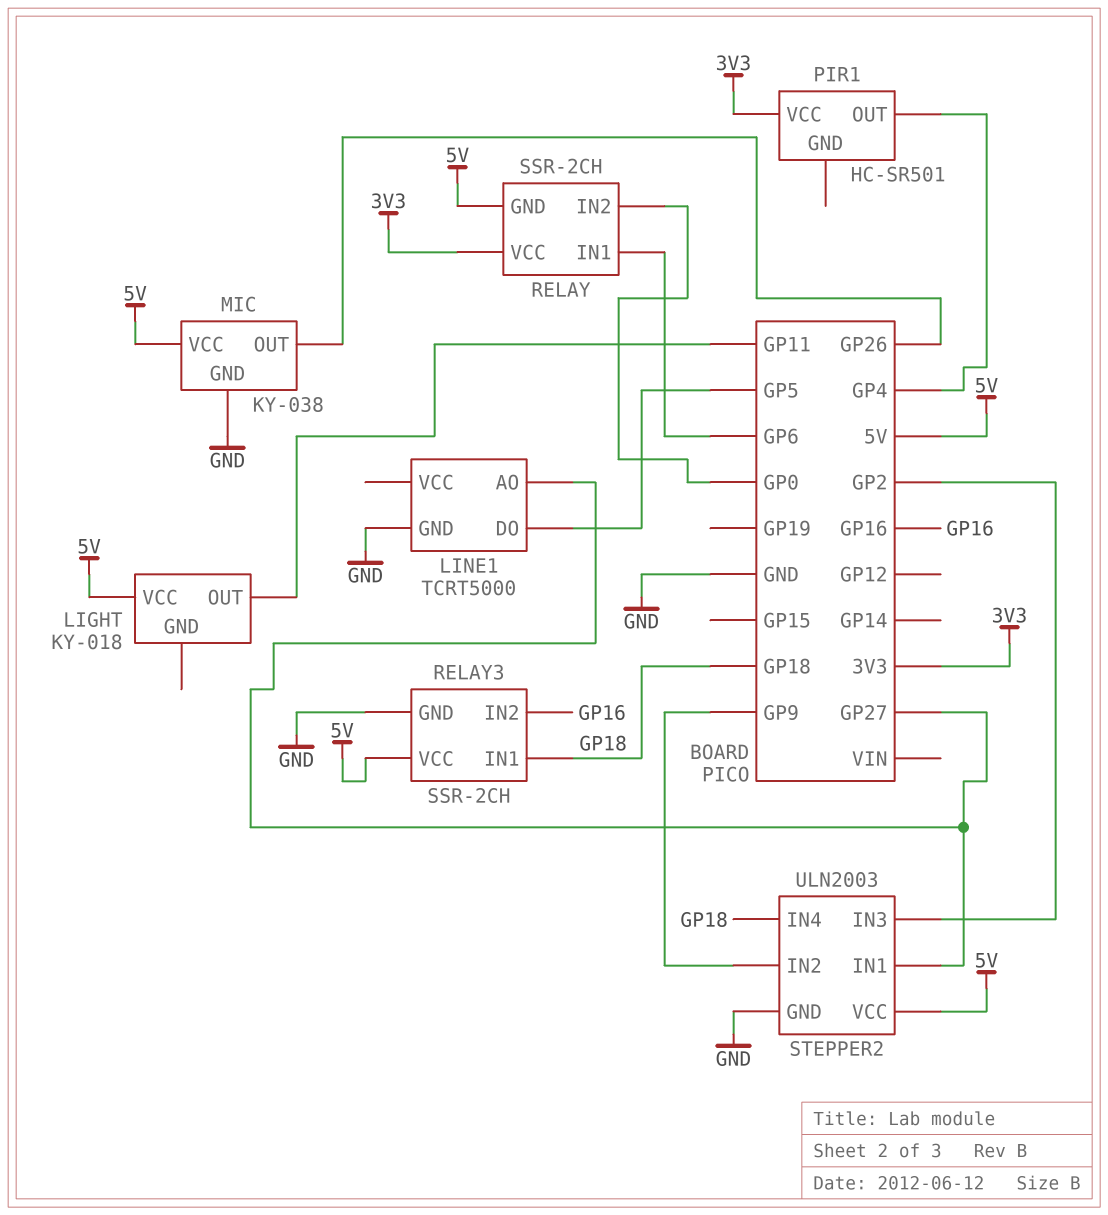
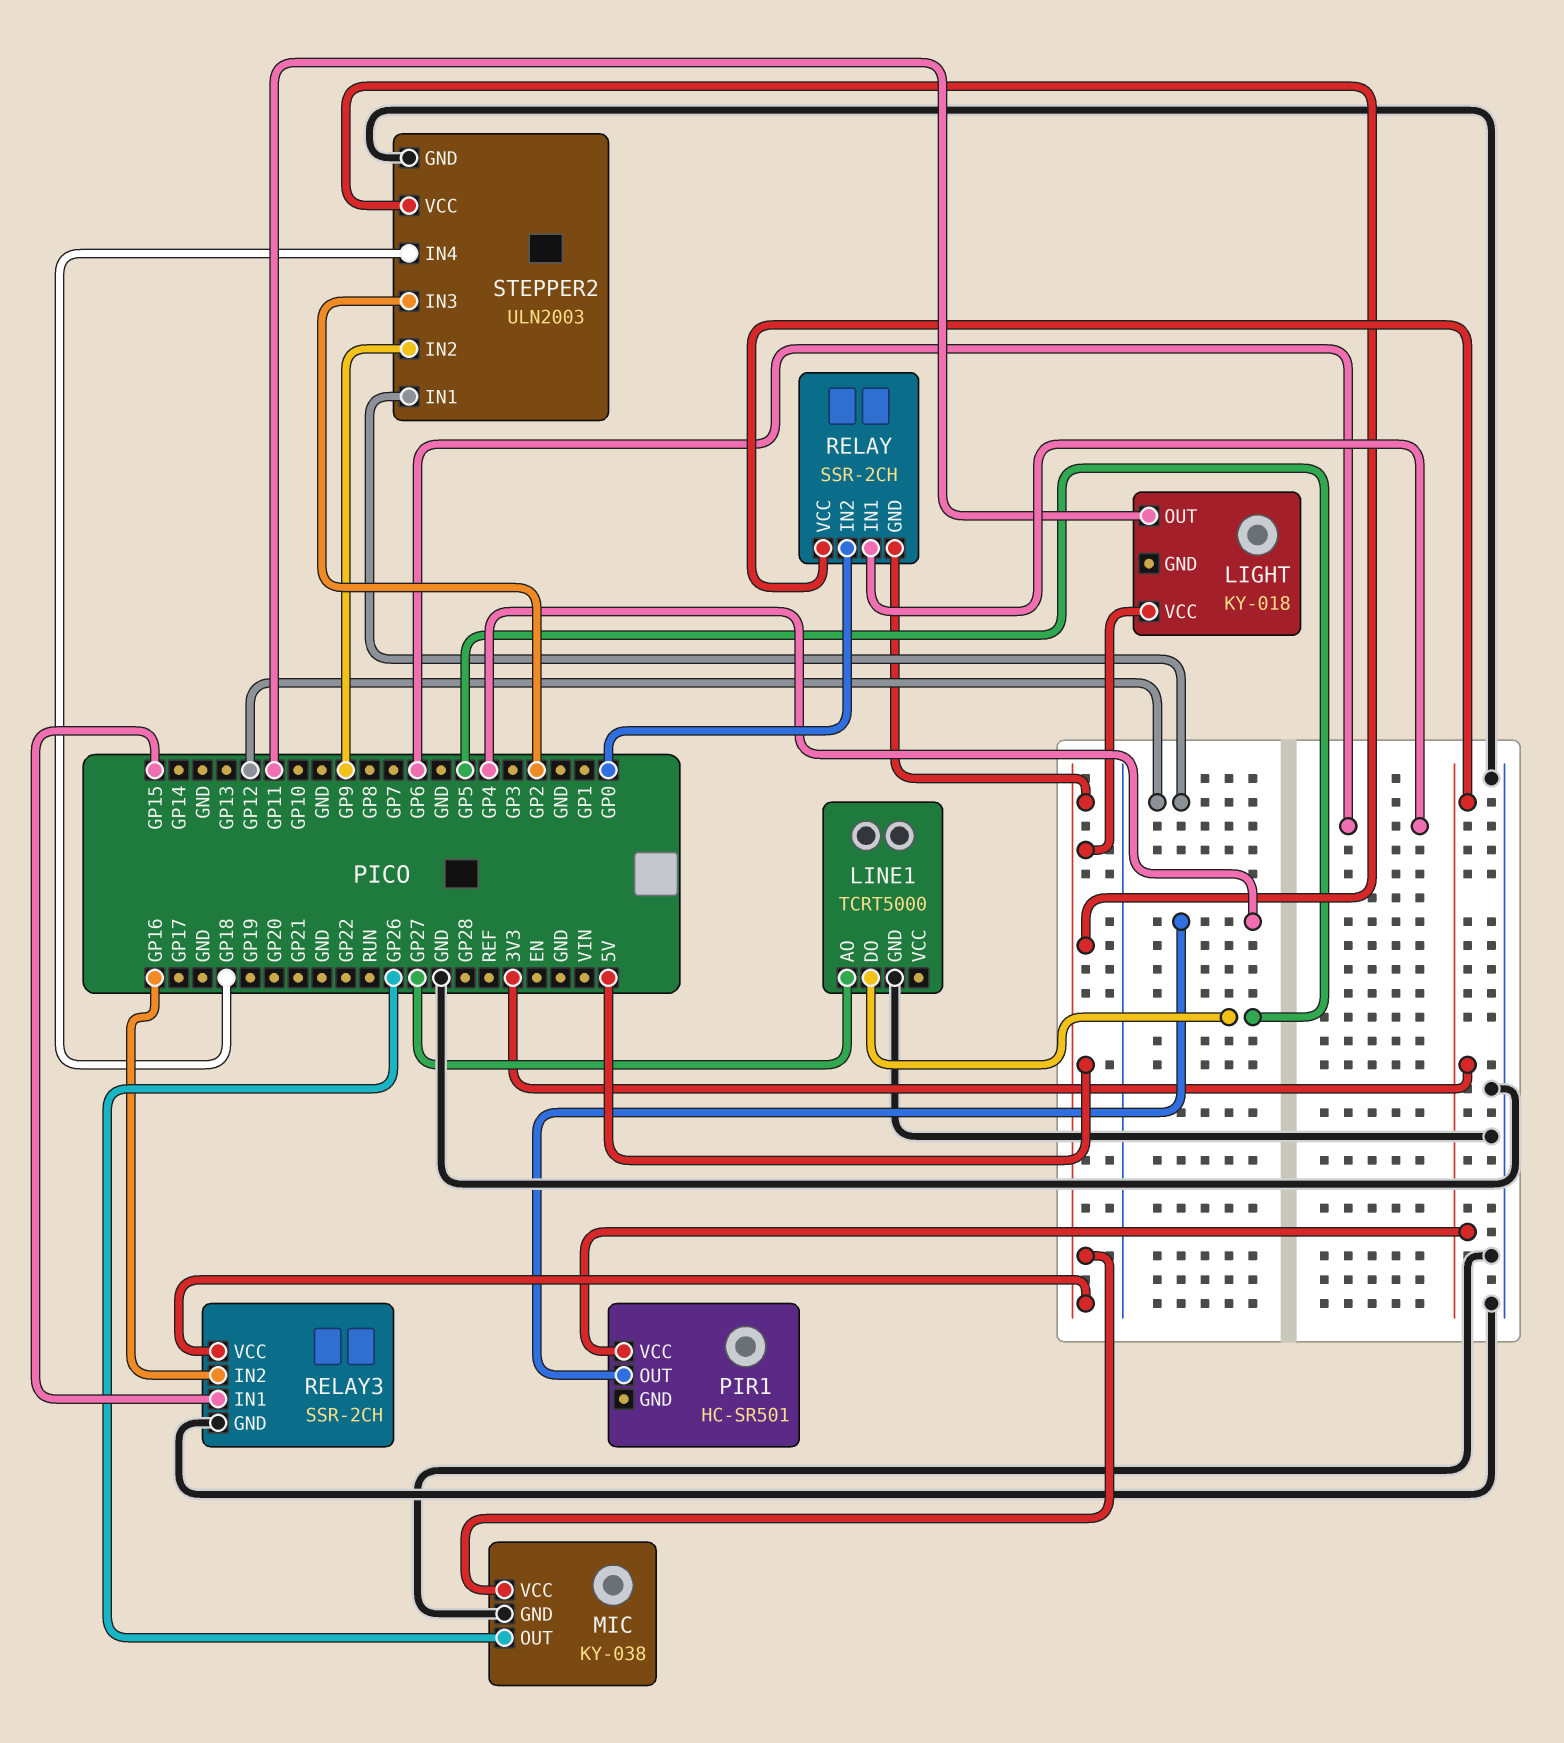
RELAY3 pin IN1: GP18 -> GP15
STEPPER2 pin IN1: GP27 -> GP12

